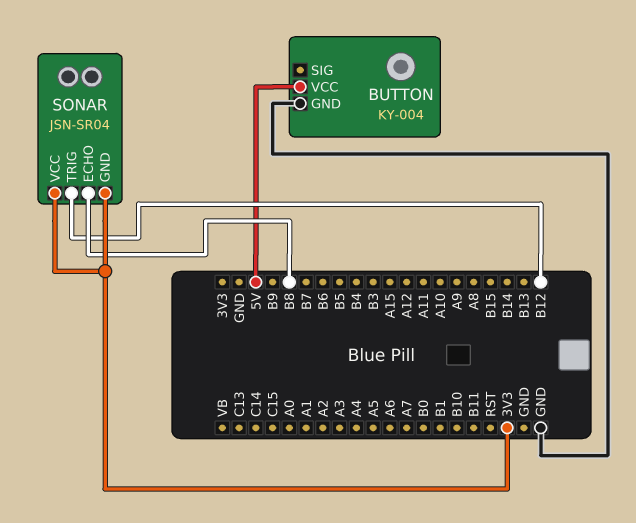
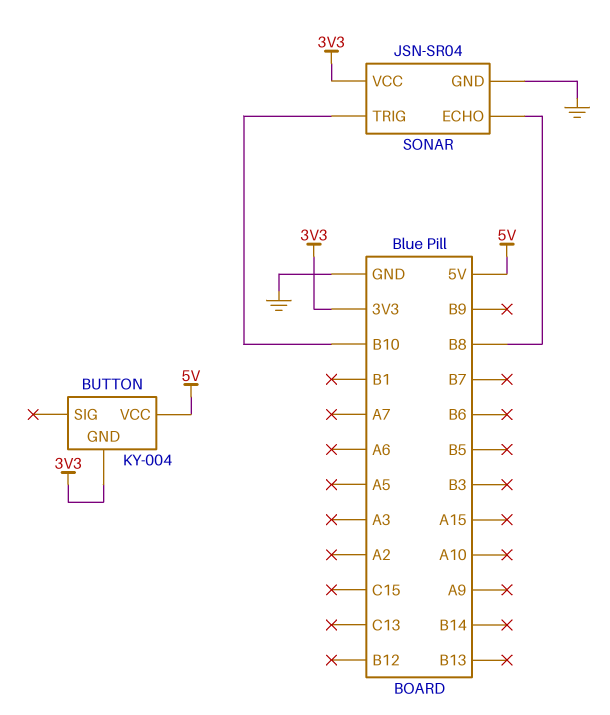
BUTTON pin GND: GND -> 3V3
SONAR pin GND: 3V3 -> GND
SONAR pin TRIG: B12 -> B10

